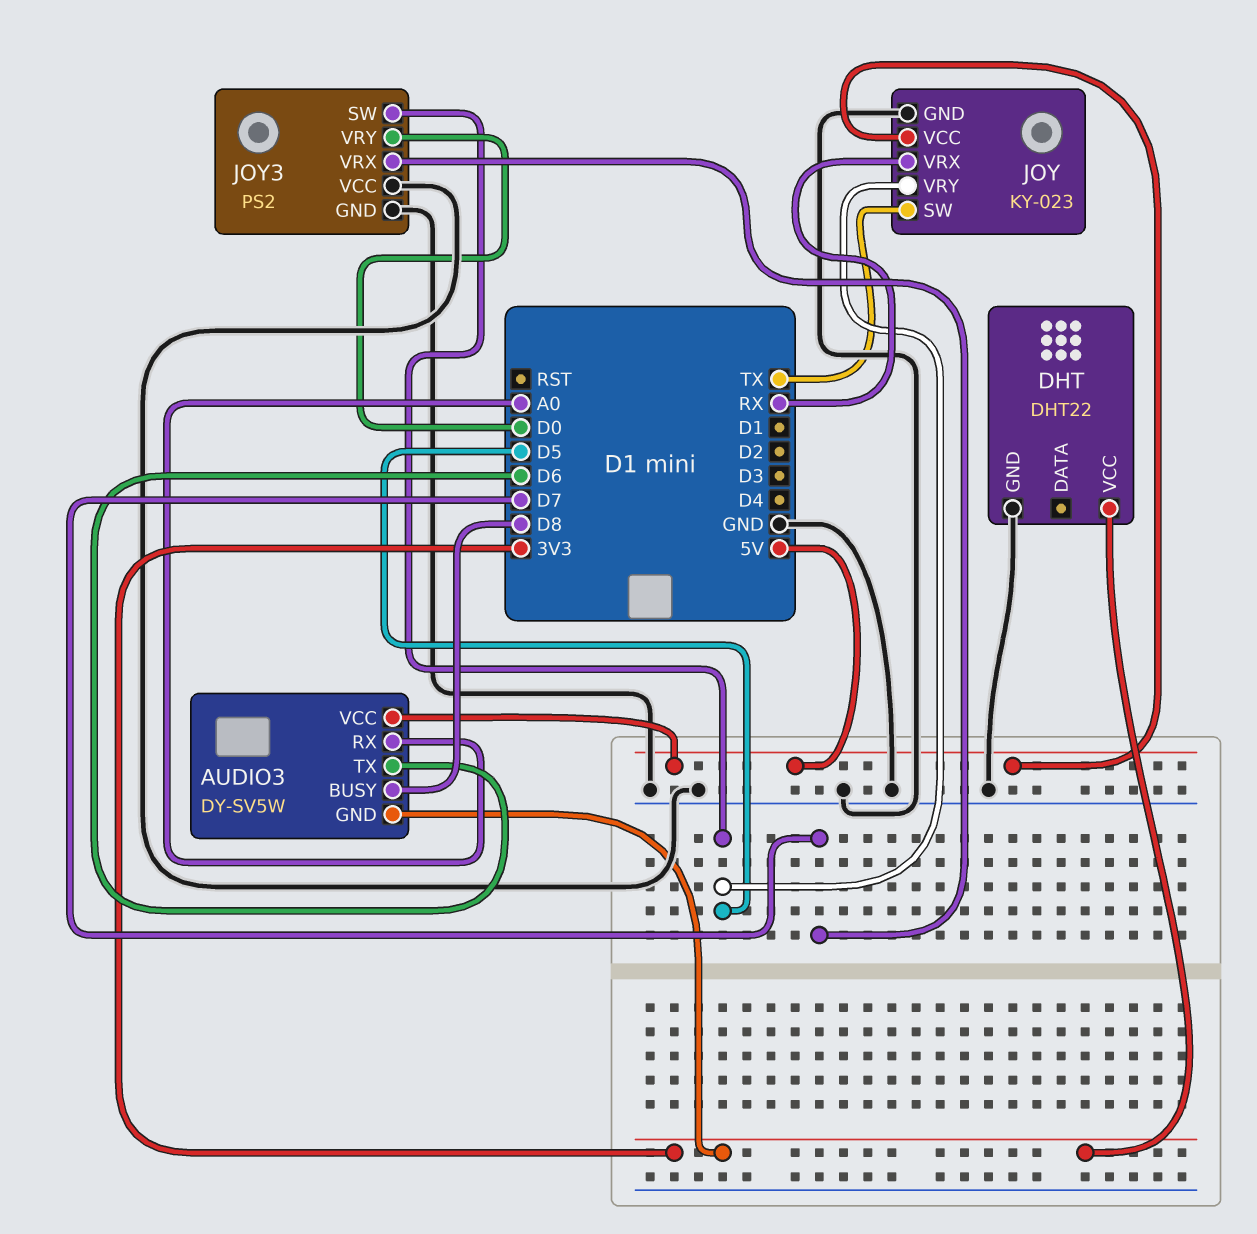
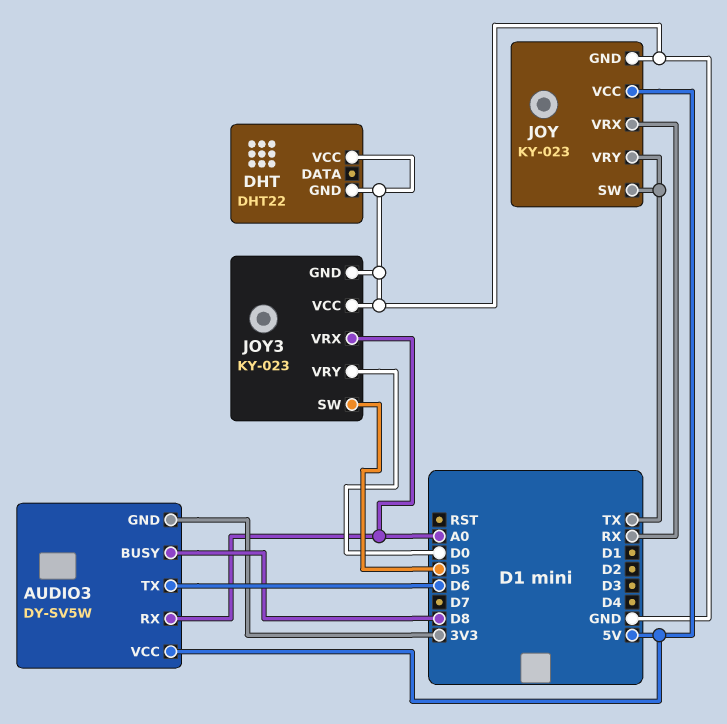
DHT pin VCC: 3V3 -> GND
JOY pin VRY: D5 -> TX
JOY3: PS2 -> KY-023
JOY3 pin VRX: D7 -> A0

